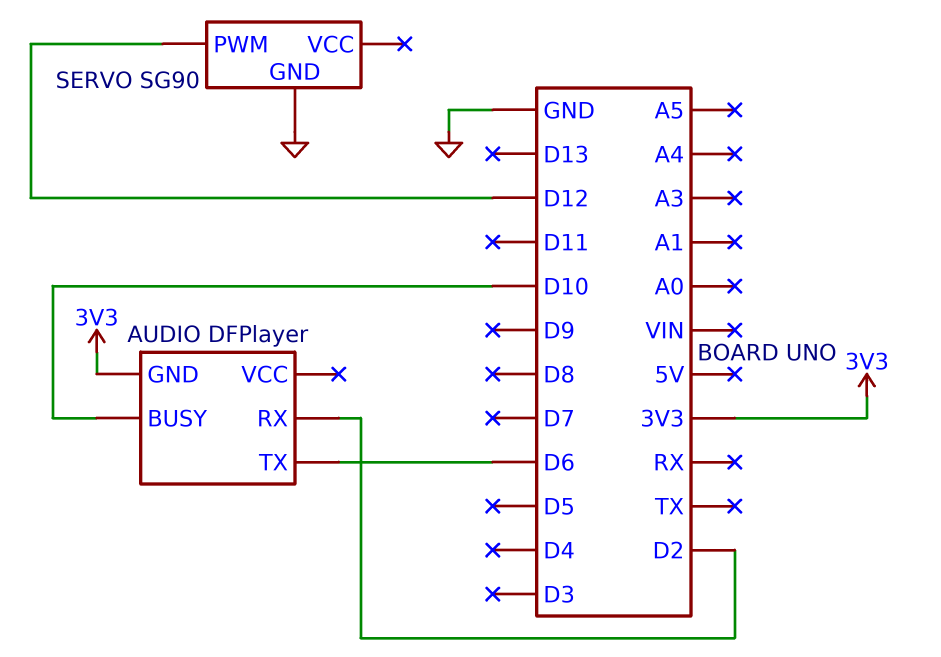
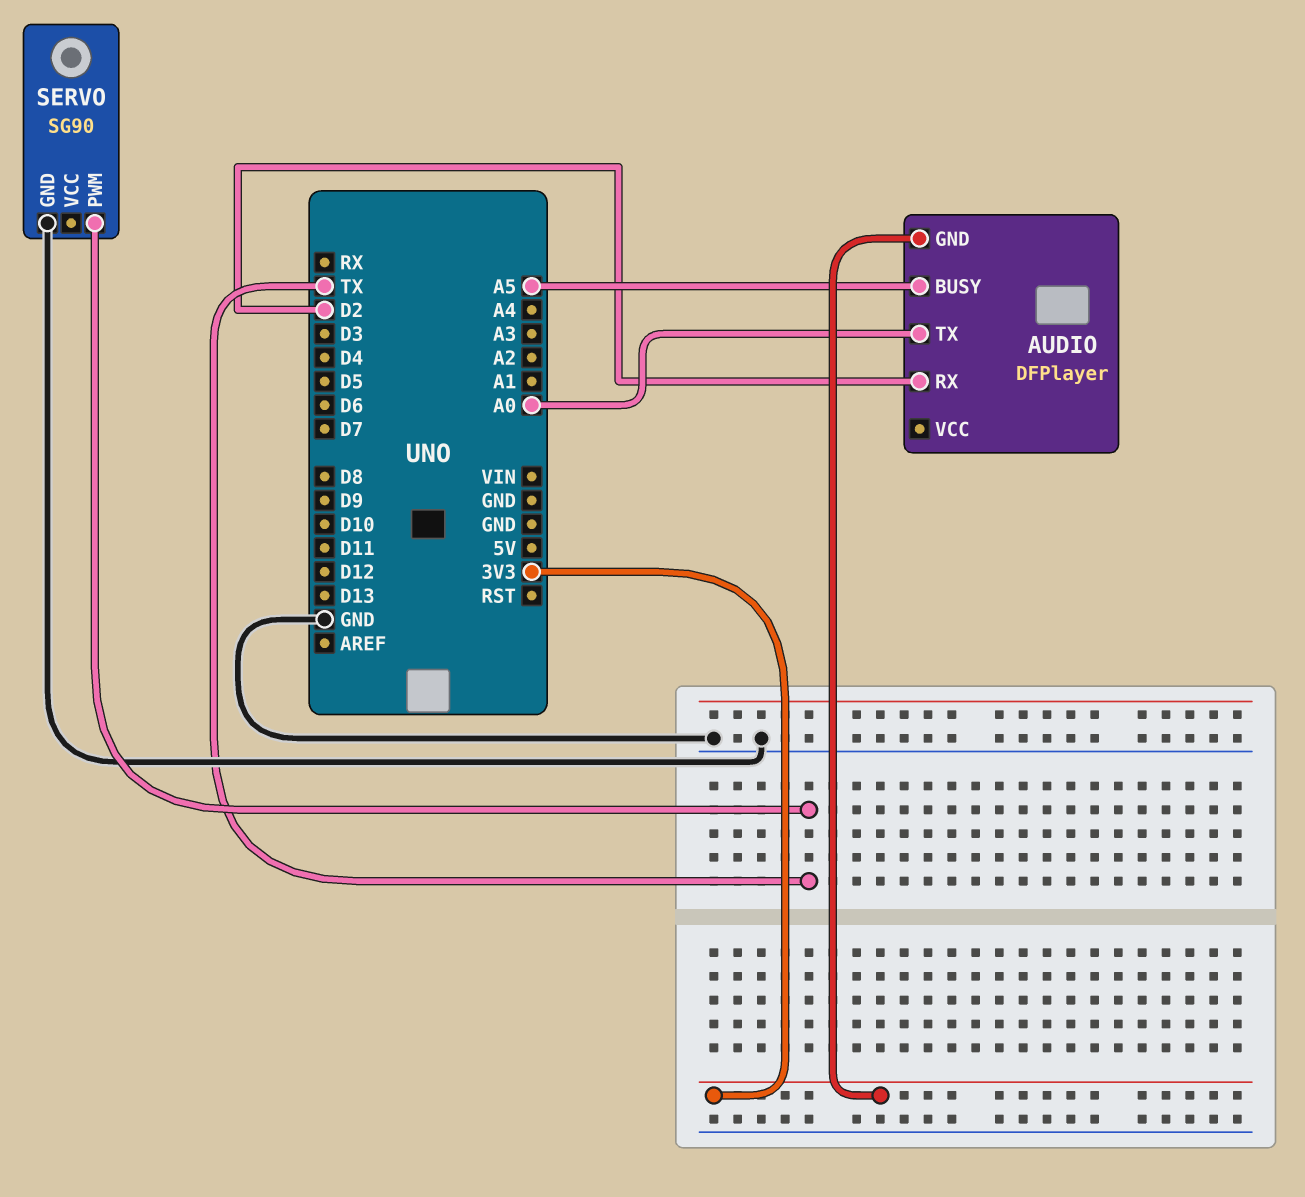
AUDIO pin BUSY: D10 -> A5
AUDIO pin TX: D6 -> A0
SERVO pin PWM: D12 -> TX

